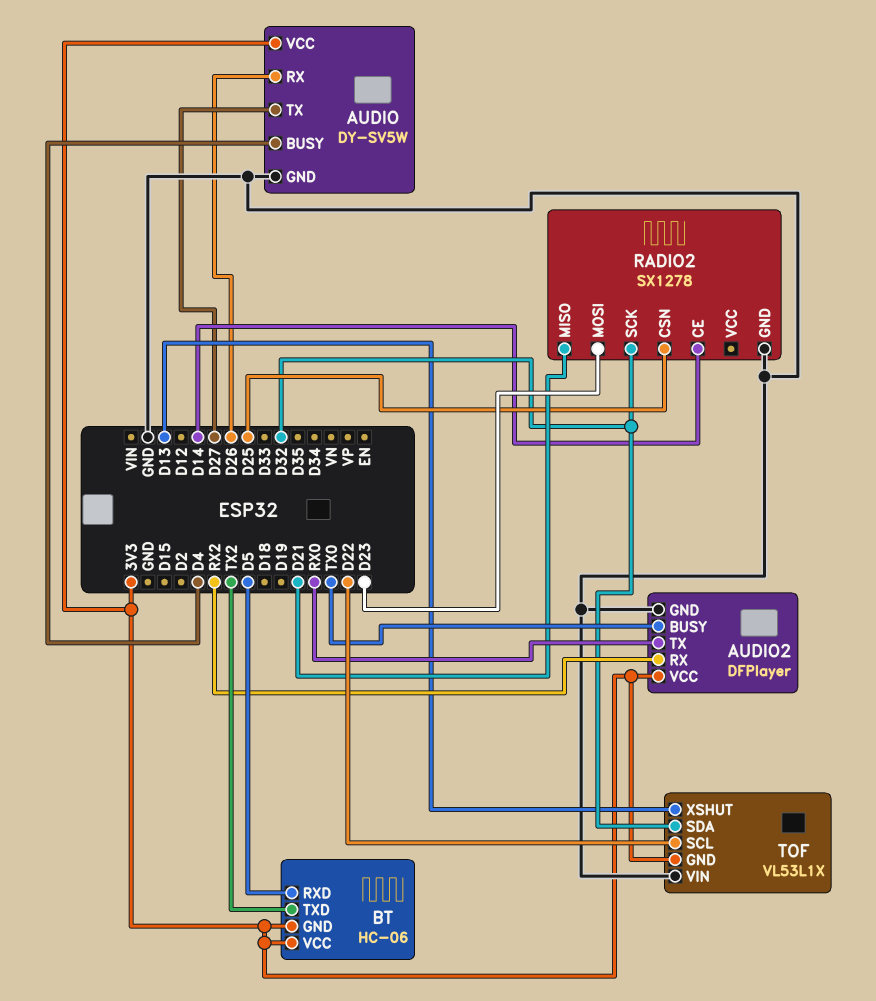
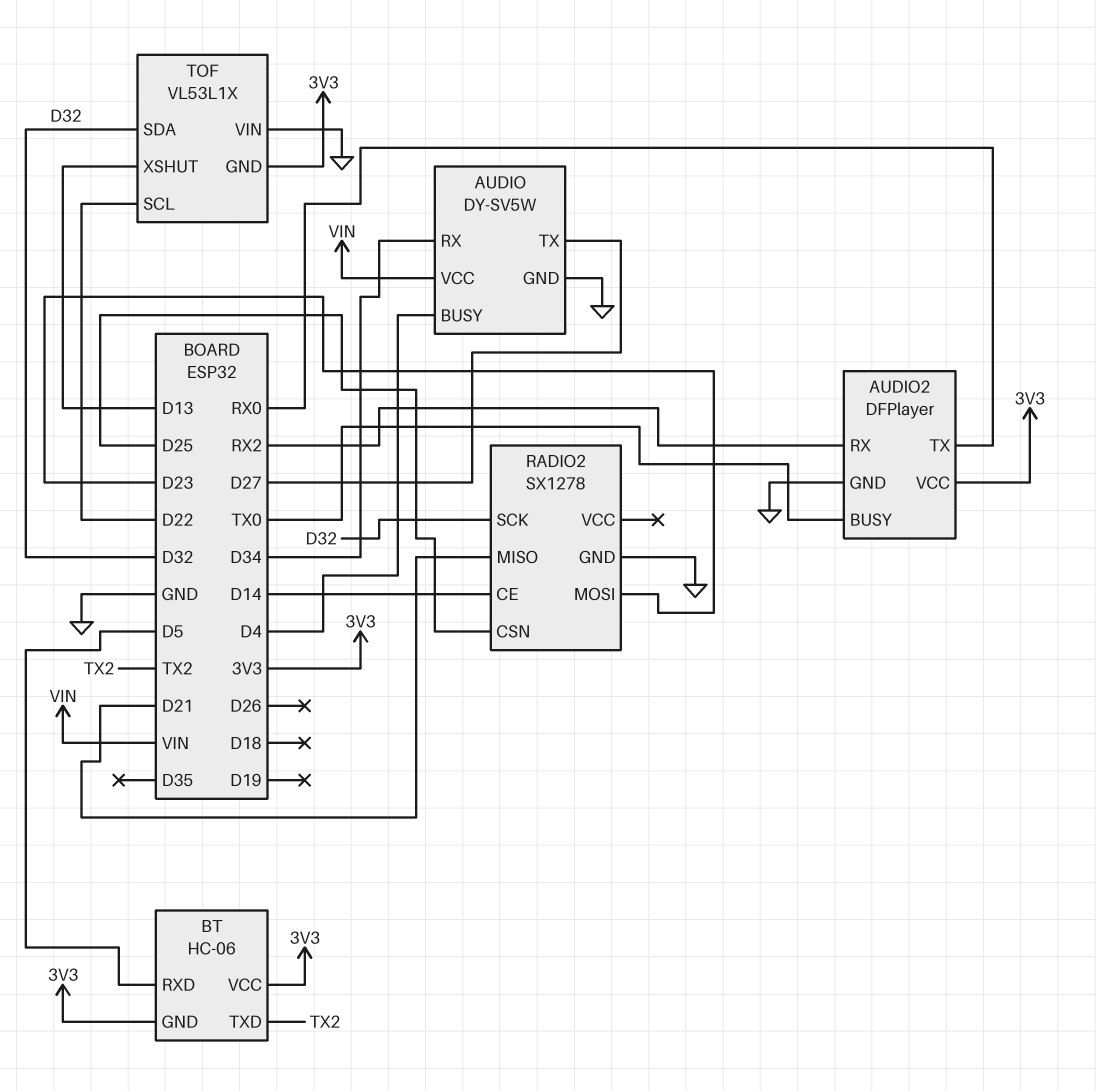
AUDIO pin RX: D26 -> D34
AUDIO pin VCC: 3V3 -> VIN

